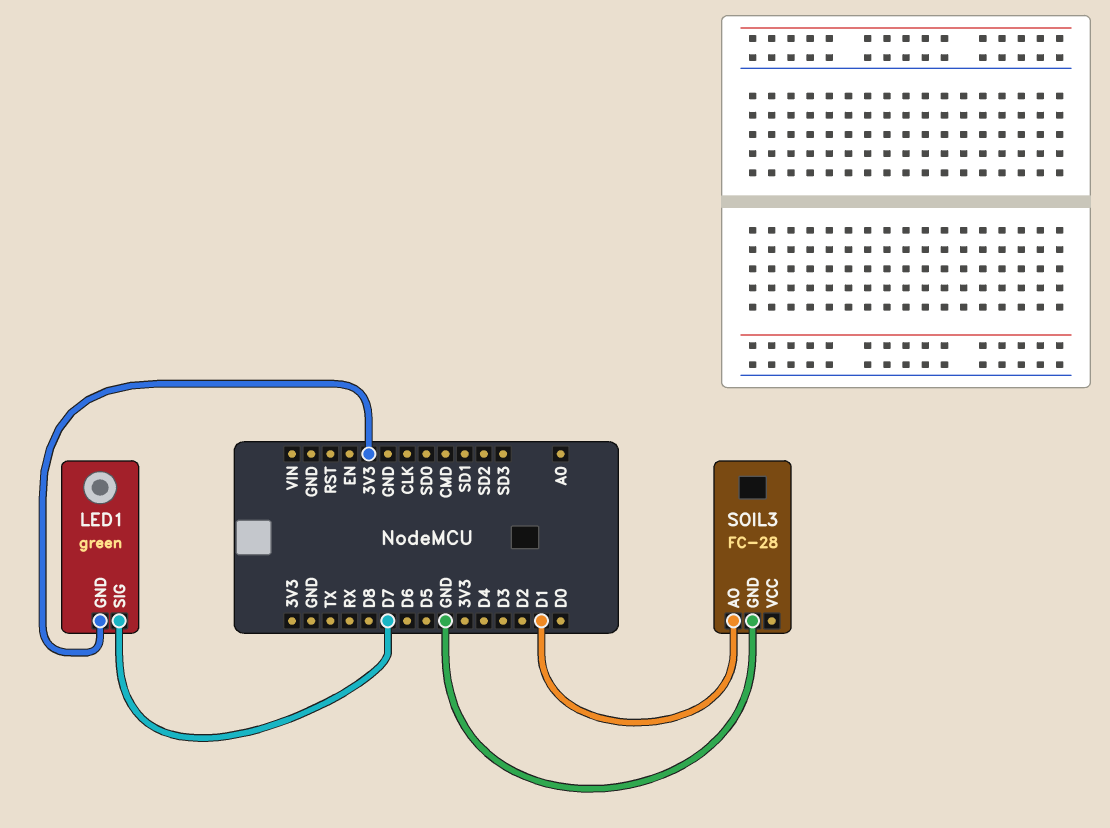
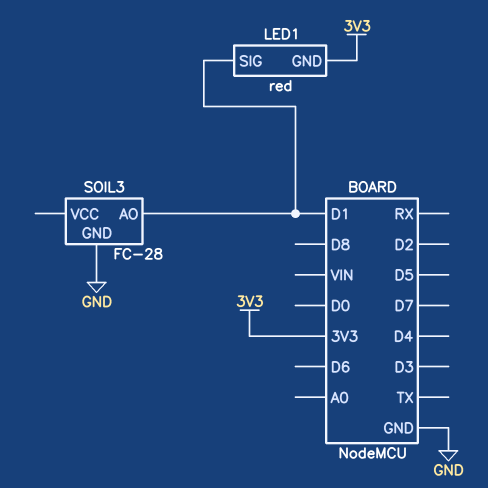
LED1: green -> red
LED1 pin SIG: D7 -> D1

